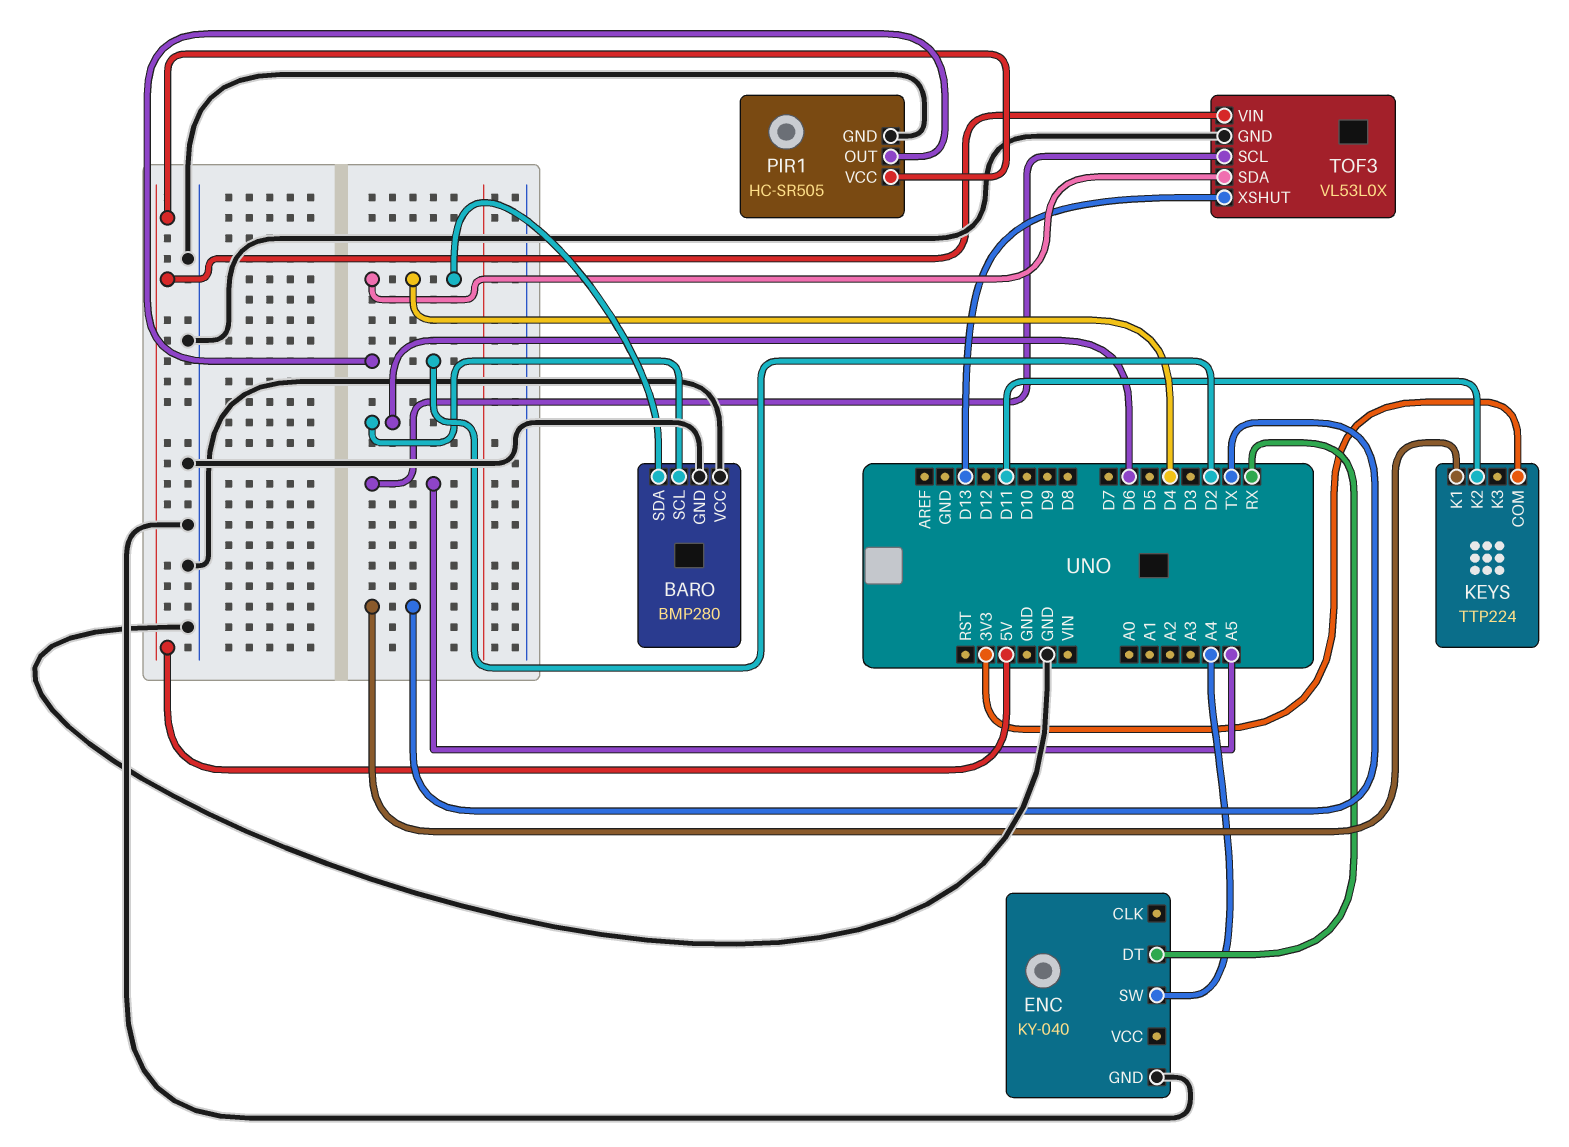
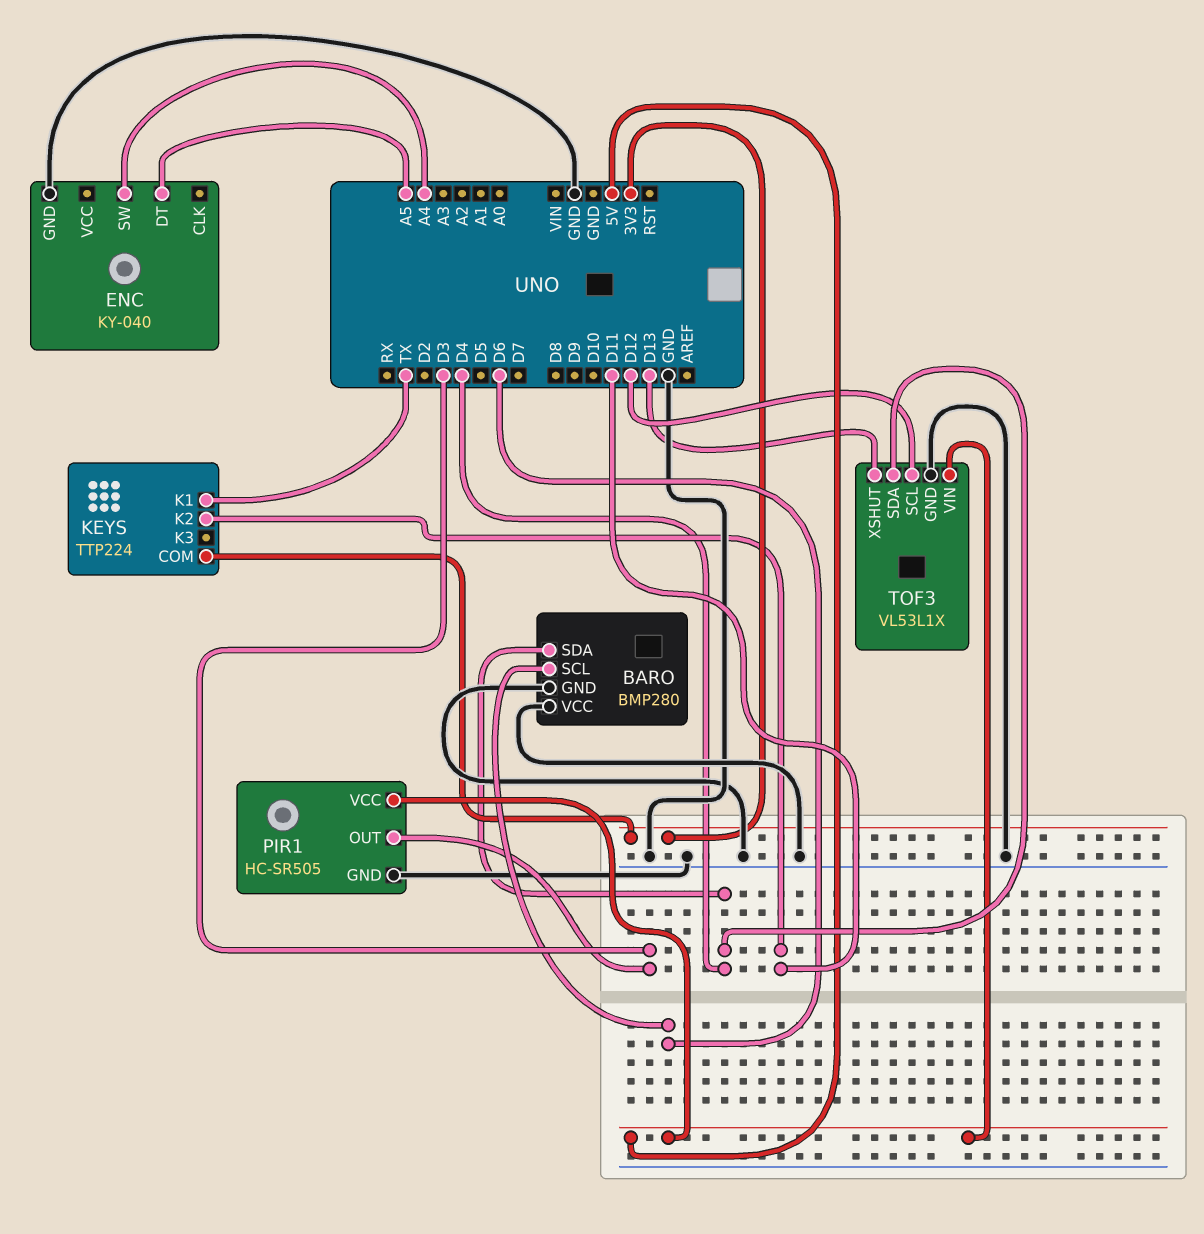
ENC pin DT: RX -> A5
PIR1 pin OUT: D2 -> D3
TOF3: VL53L0X -> VL53L1X
TOF3 pin SCL: A5 -> D12

